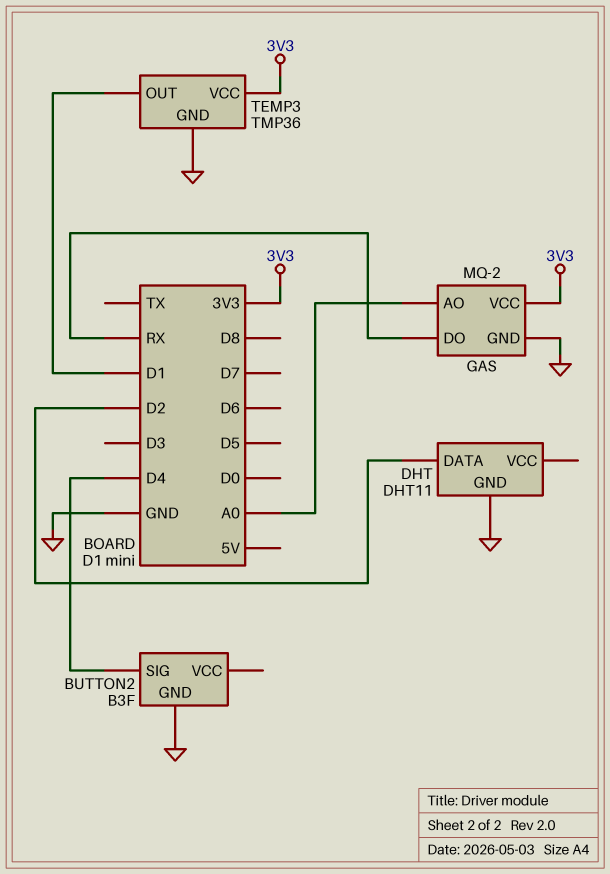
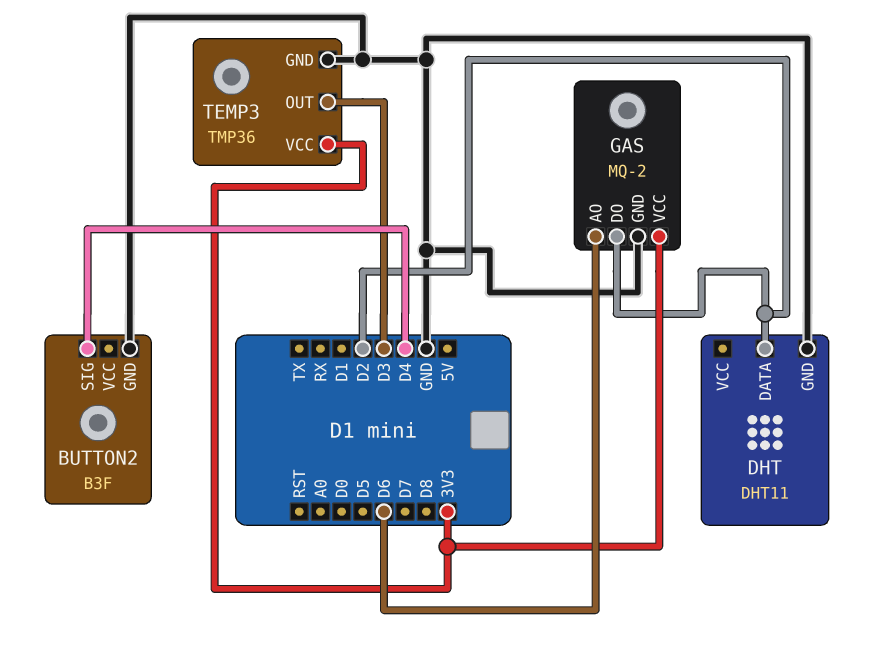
GAS pin AO: A0 -> D6
GAS pin DO: RX -> D2
TEMP3 pin OUT: D1 -> D3

